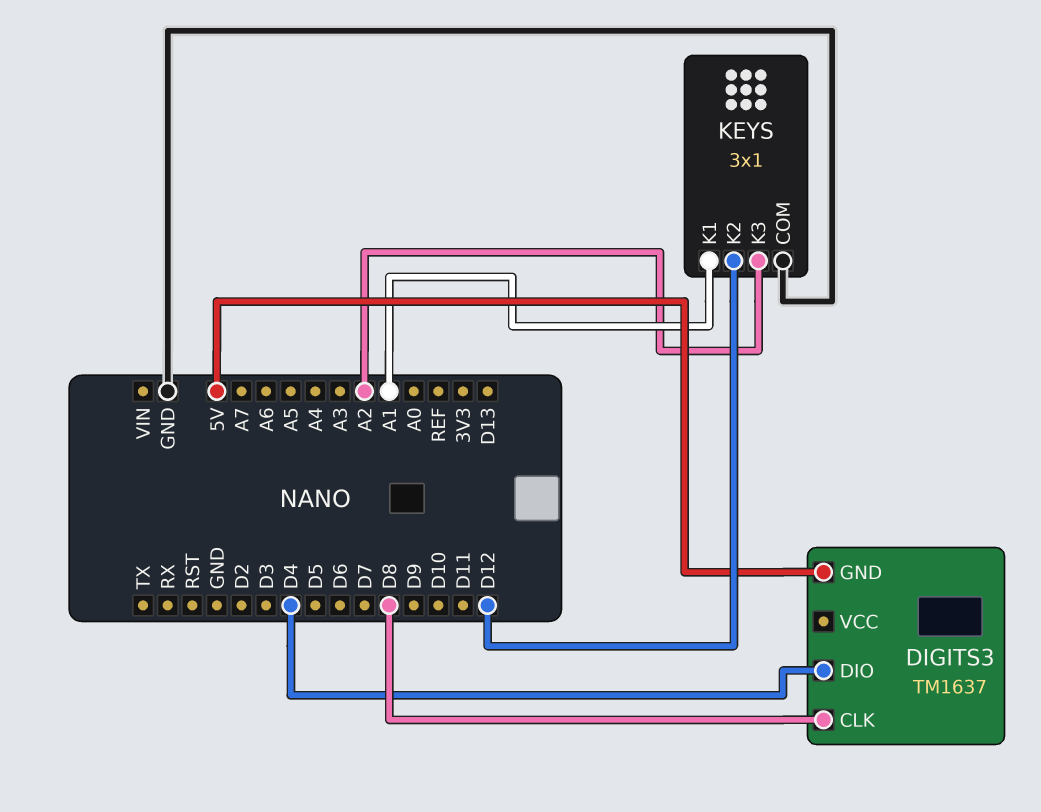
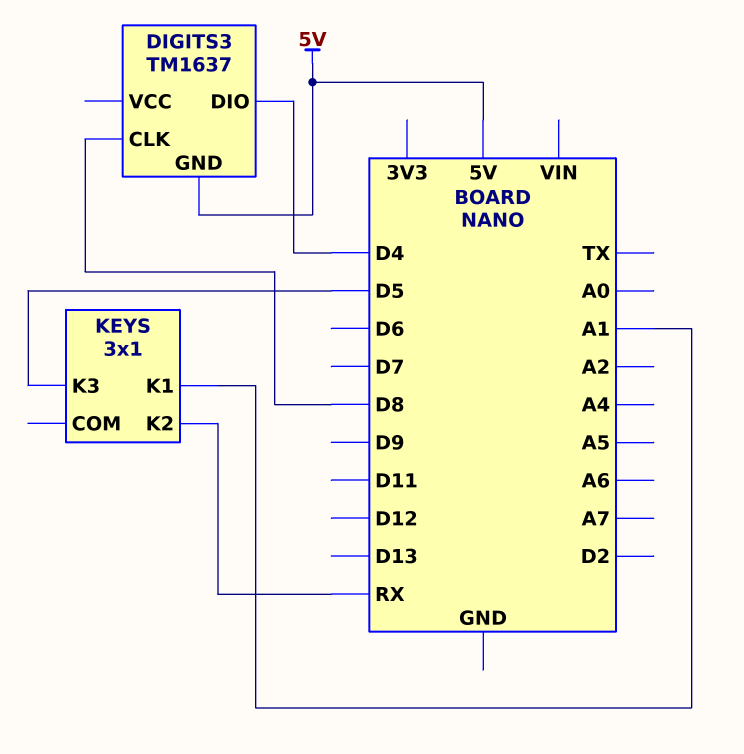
KEYS pin COM: GND -> none
KEYS pin K2: D12 -> RX
KEYS pin K3: A2 -> D5

